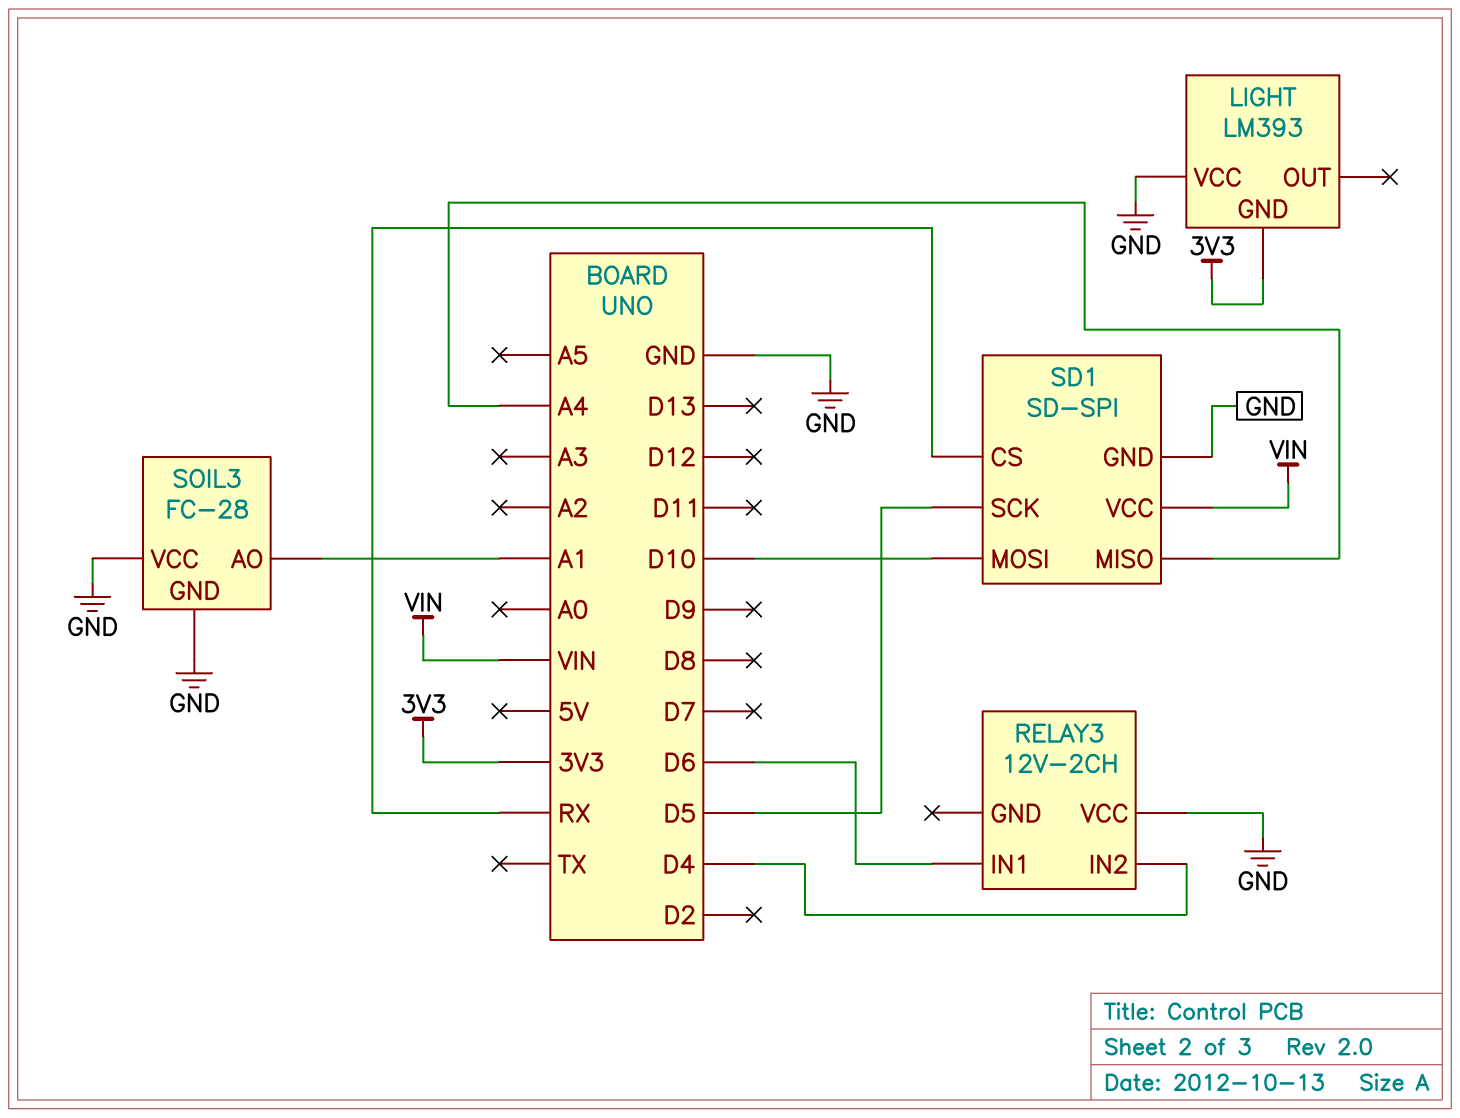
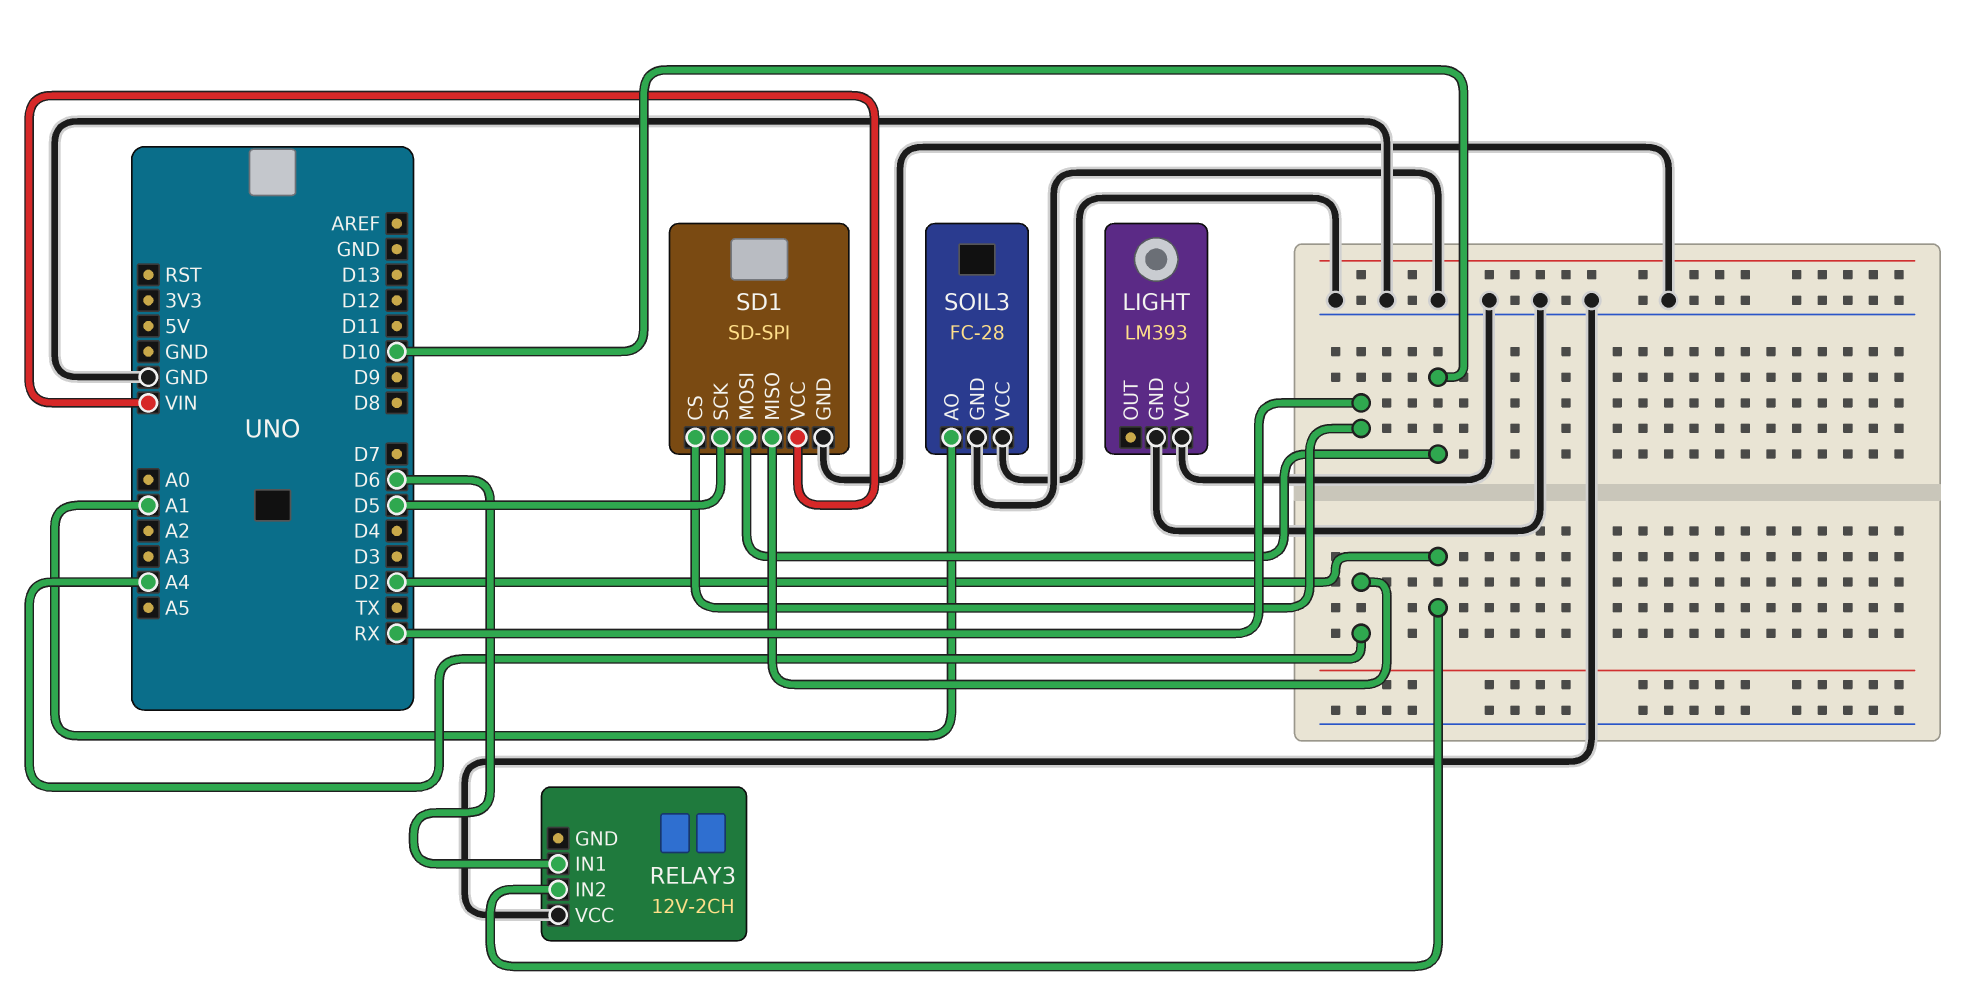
LIGHT pin GND: 3V3 -> GND
RELAY3 pin IN2: D4 -> D2

